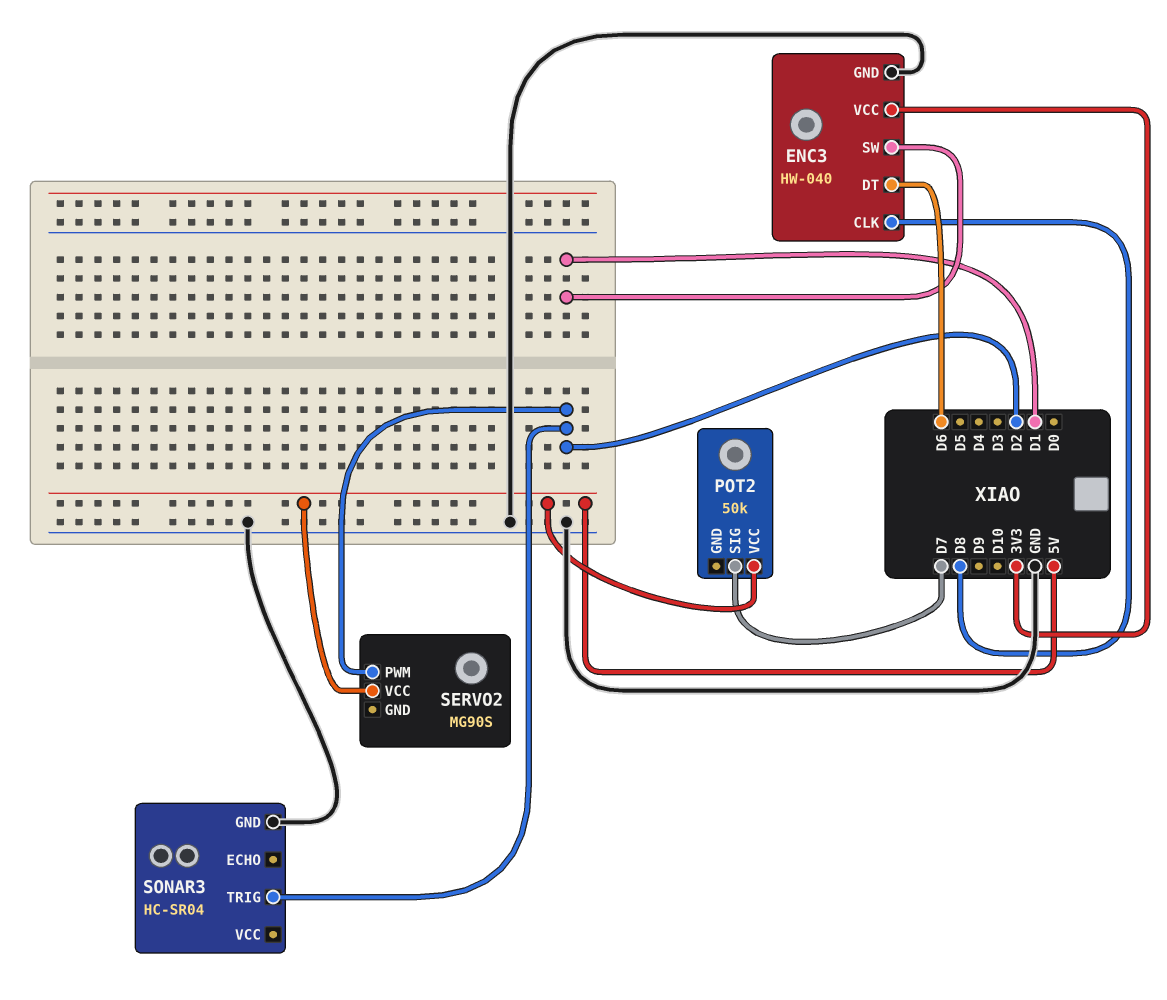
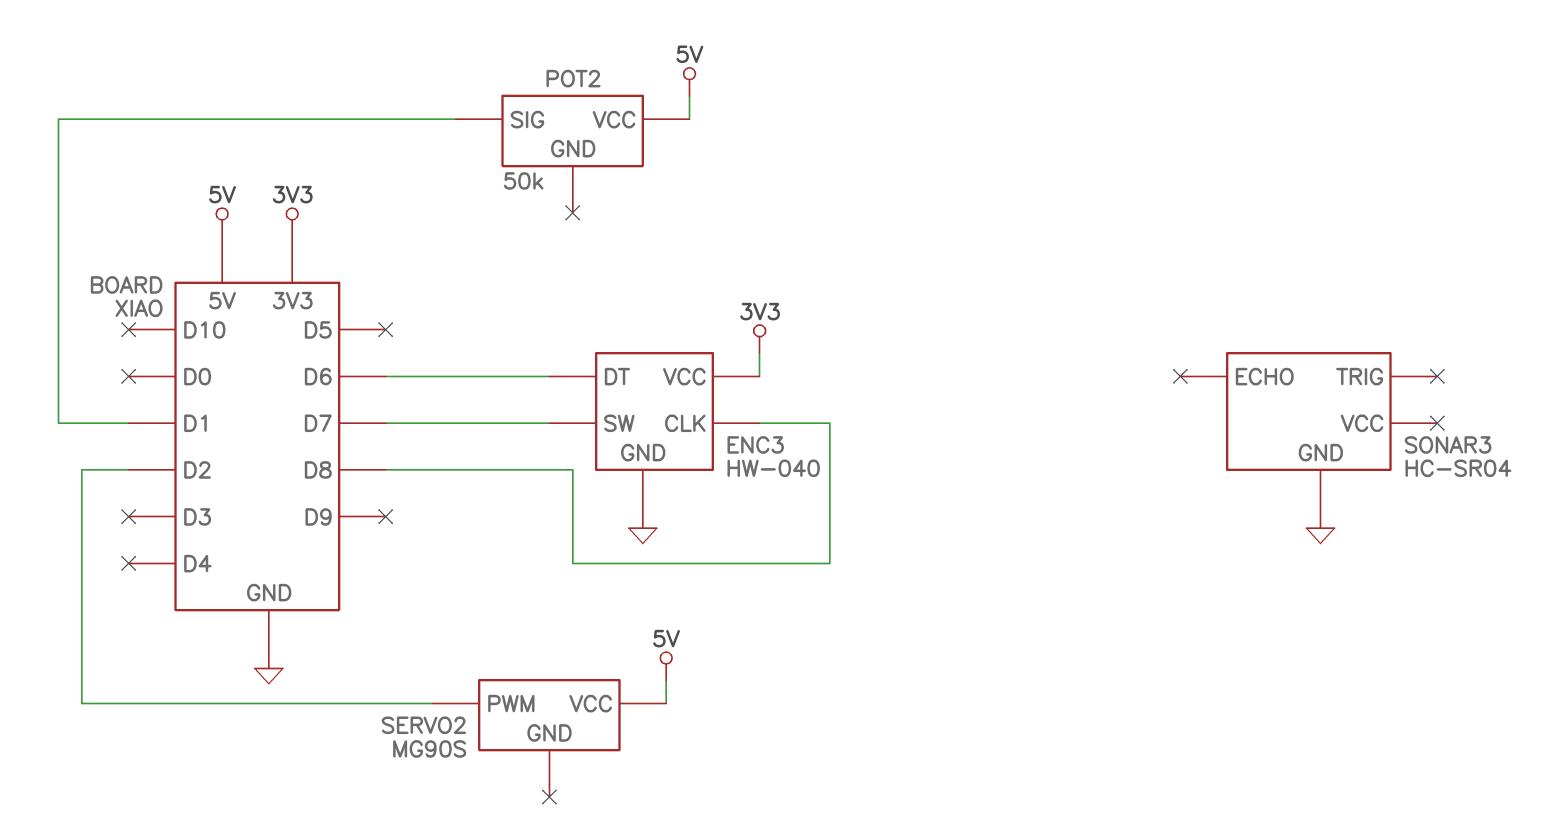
ENC3 pin SW: D1 -> D7
POT2 pin SIG: D7 -> D1
SONAR3 pin TRIG: D2 -> none

